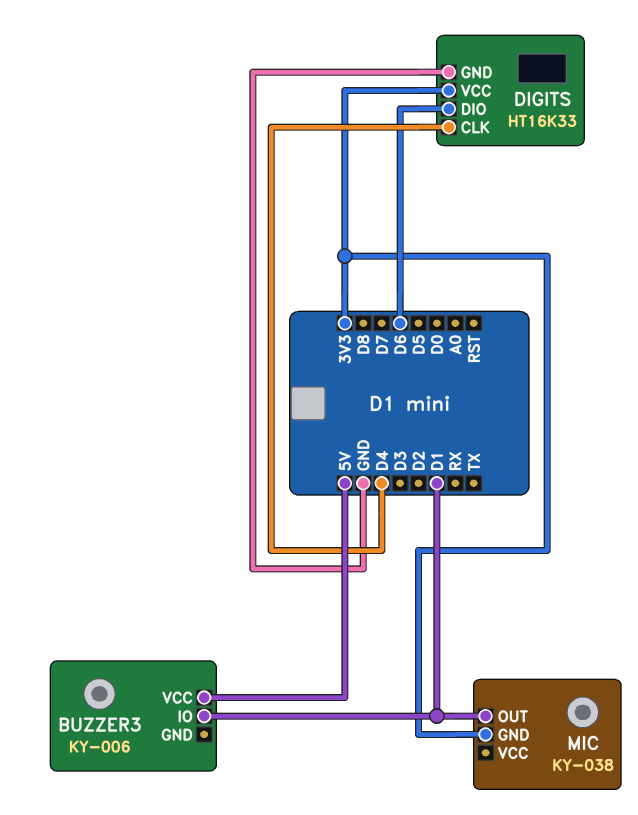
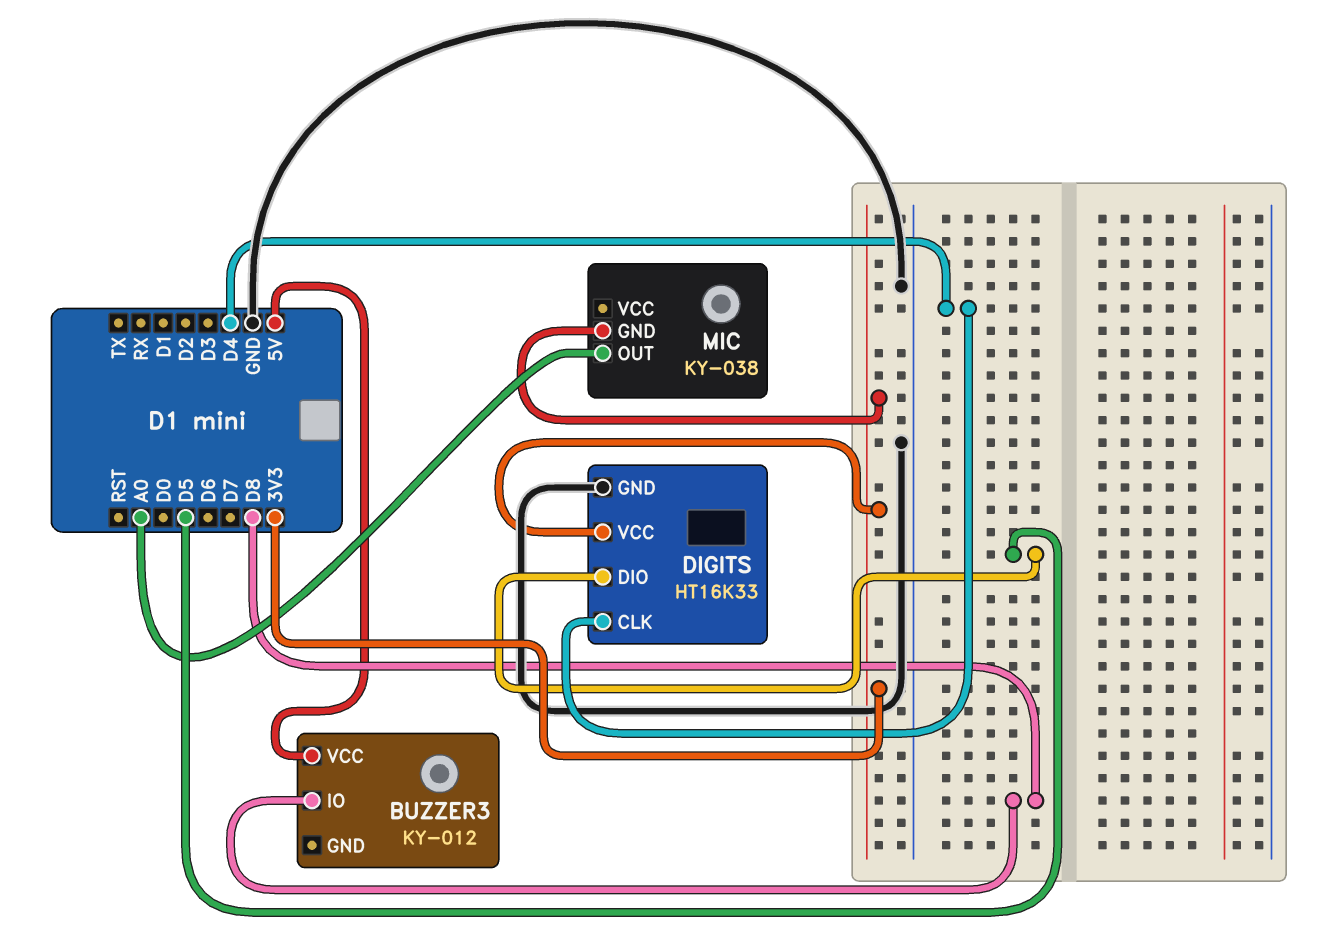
BUZZER3: KY-006 -> KY-012
BUZZER3 pin IO: D1 -> D8
DIGITS pin DIO: D6 -> D5
MIC pin OUT: D1 -> A0

